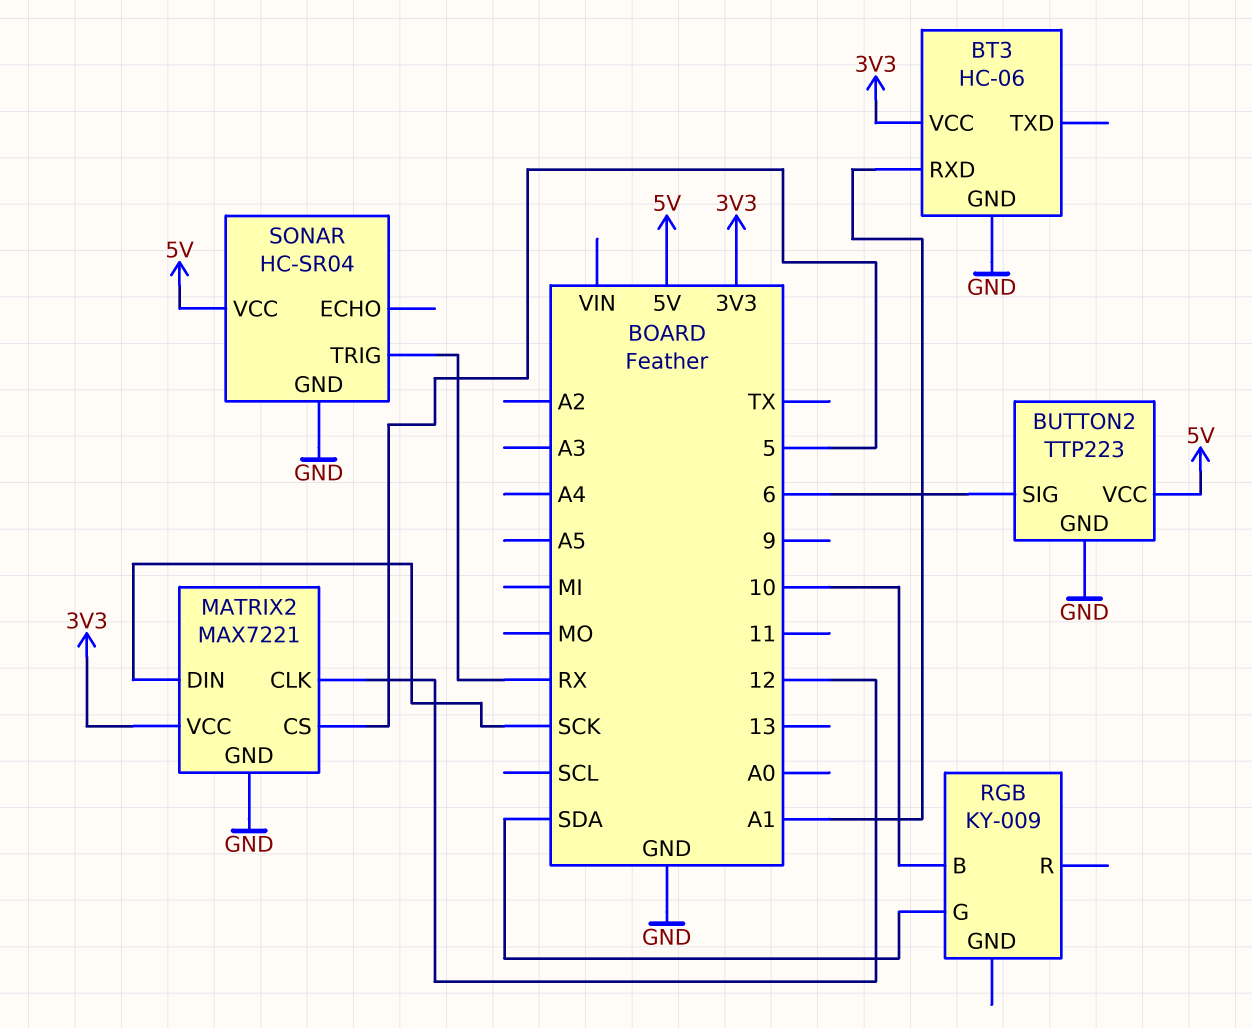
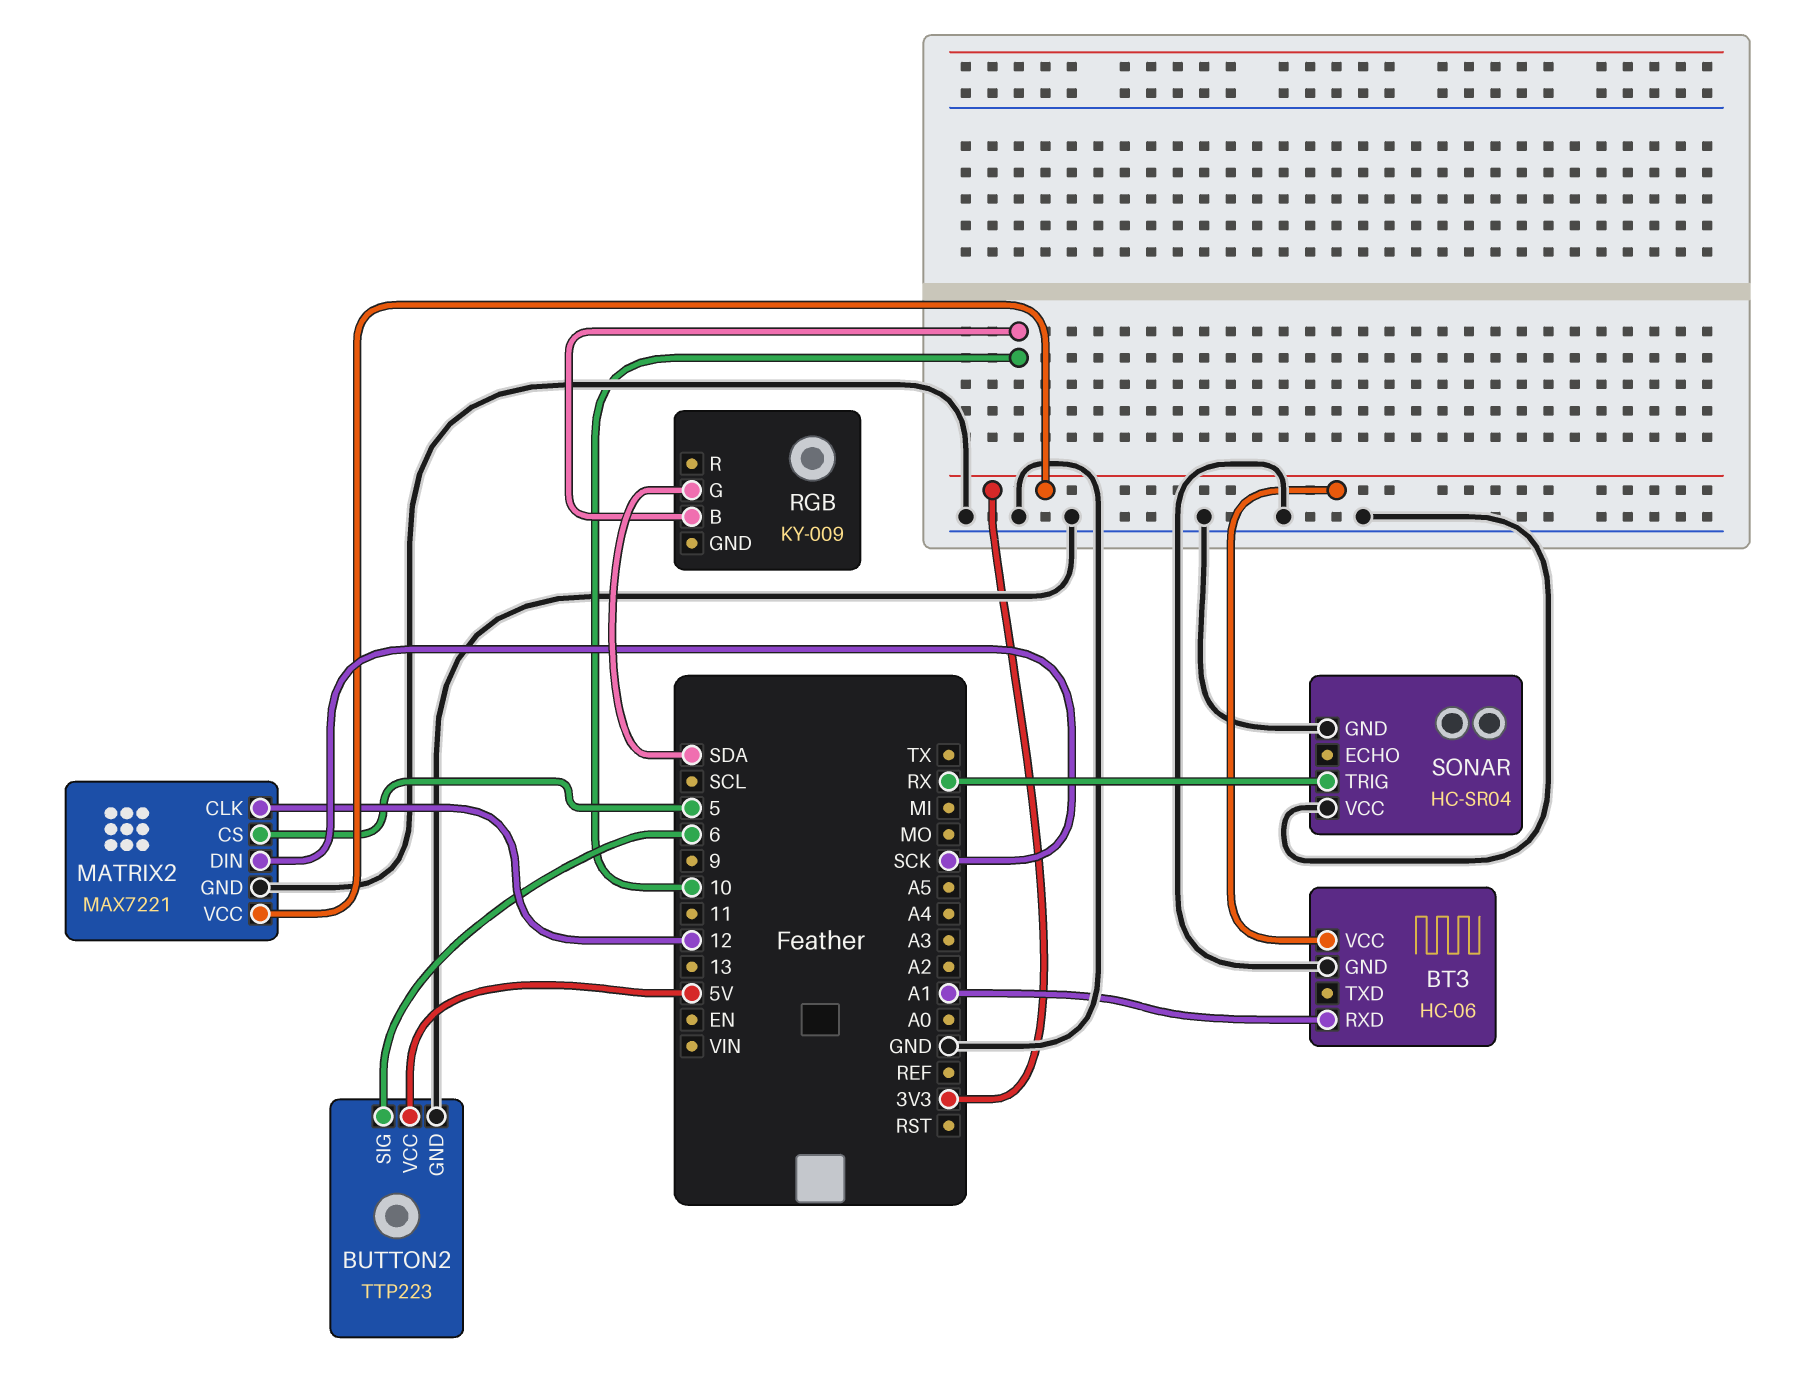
SONAR pin VCC: 5V -> GND

